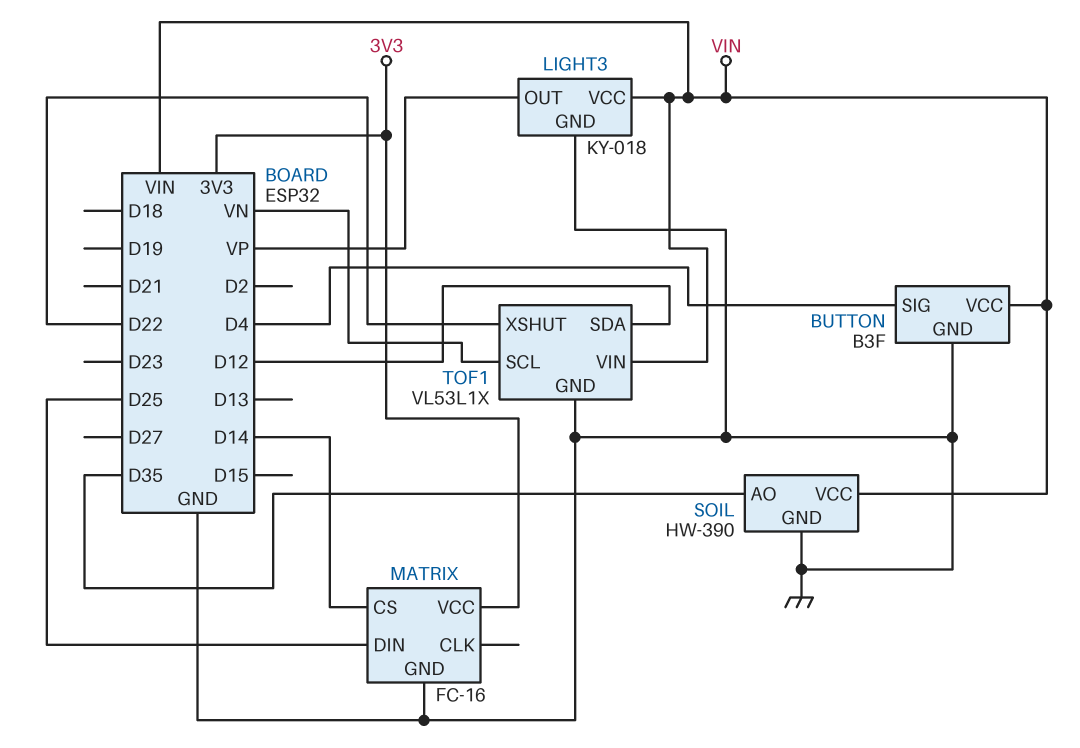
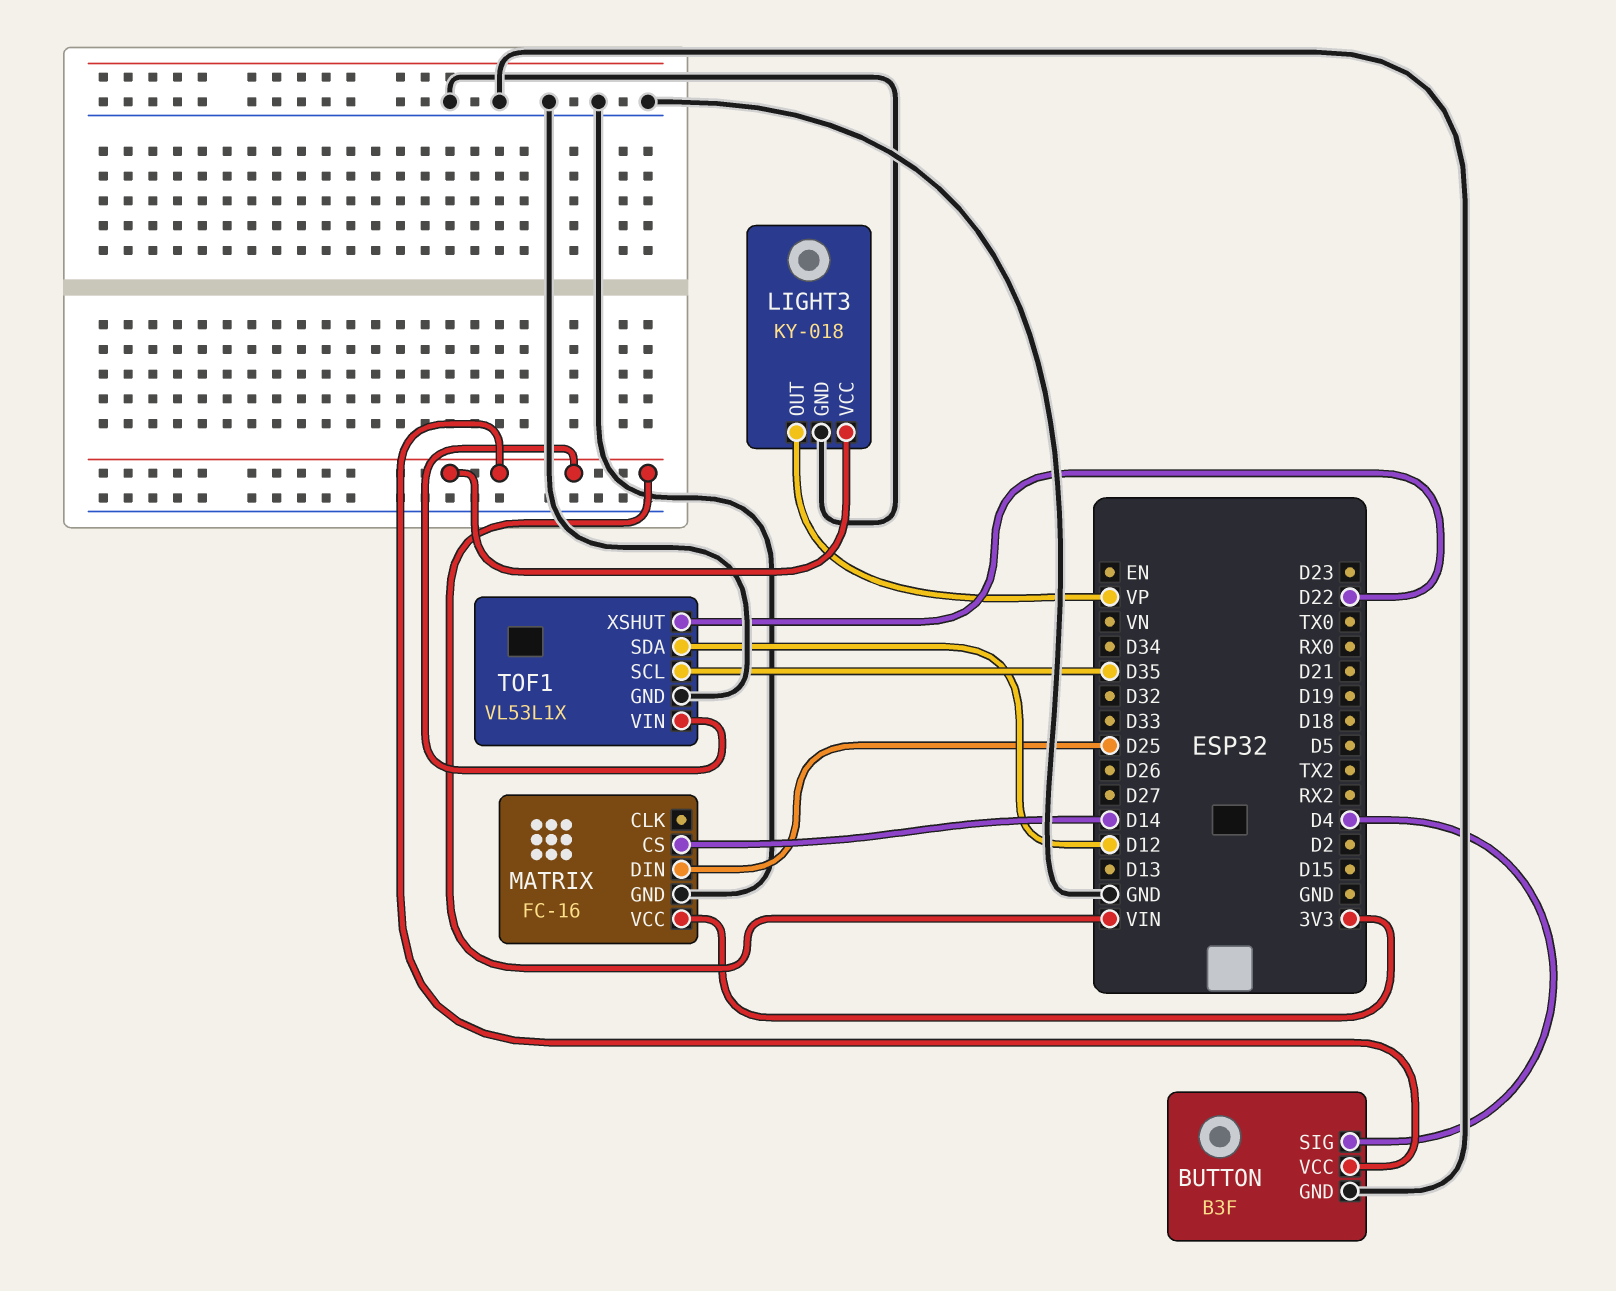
SOIL: HW-390 -> none
SOIL pin AO: D35 -> none
SOIL pin GND: GND -> none
SOIL pin VCC: VIN -> none
TOF1 pin SCL: VN -> D35

